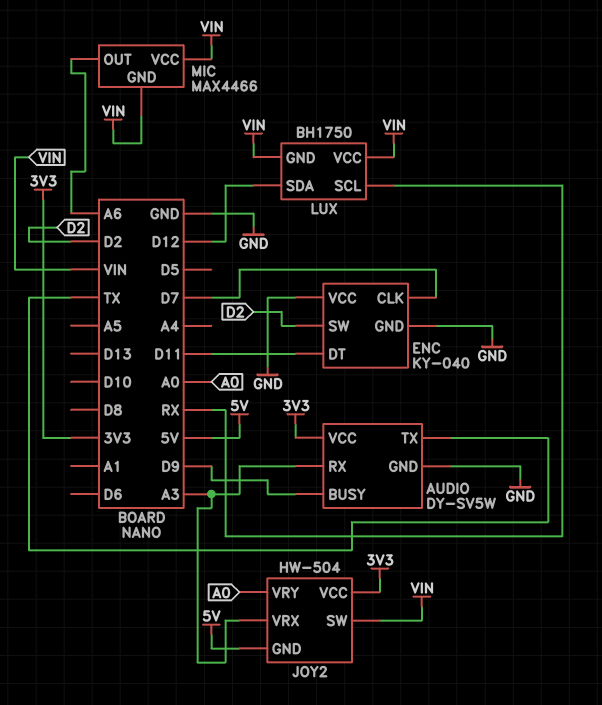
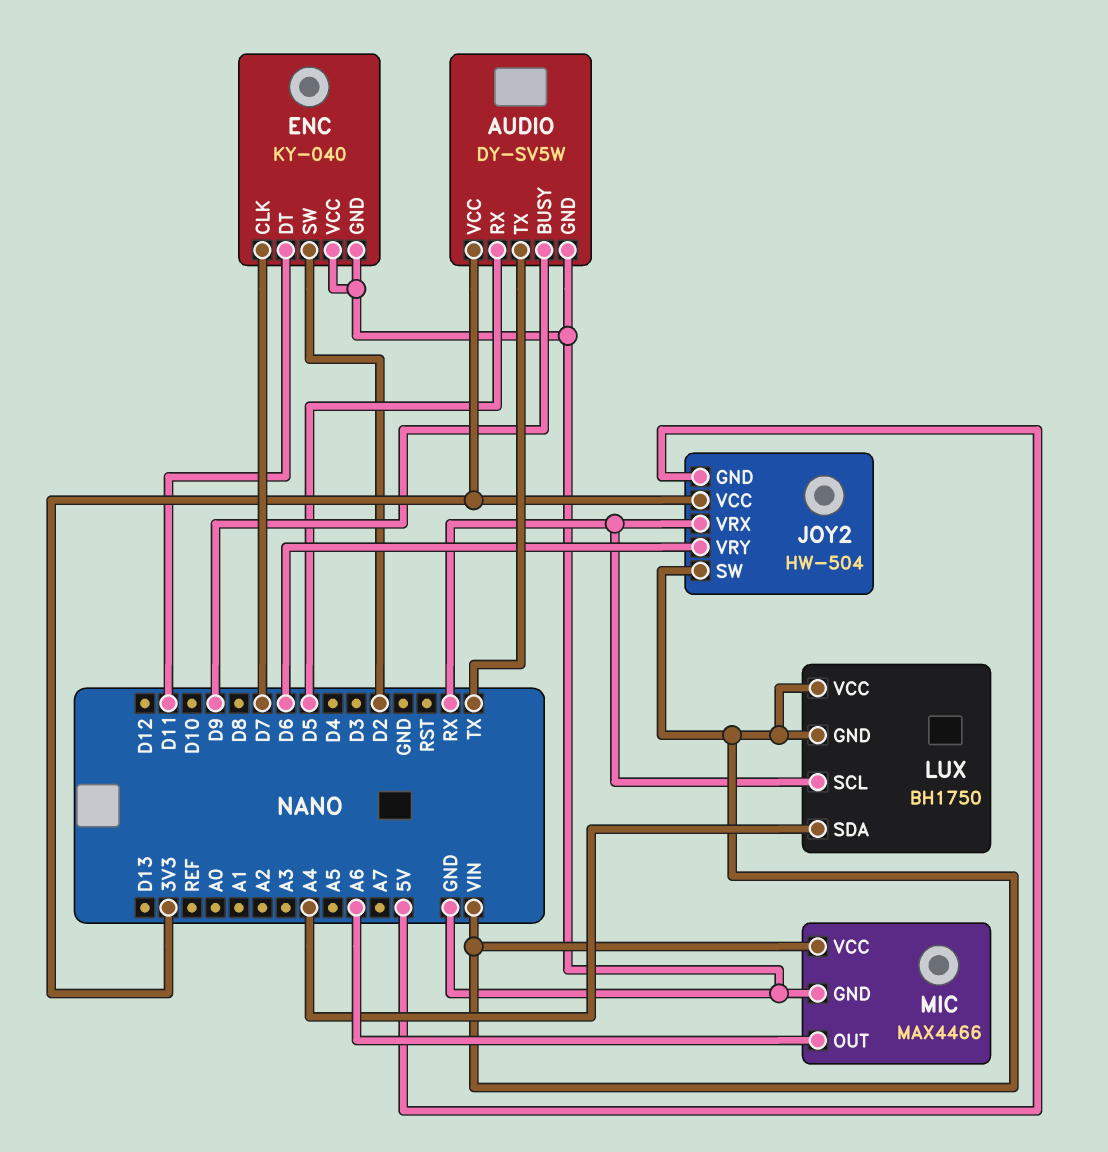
AUDIO pin RX: A3 -> D5
JOY2 pin VRX: A3 -> RX
JOY2 pin VRY: A0 -> D6
LUX pin SDA: D12 -> A4
MIC pin GND: VIN -> GND

